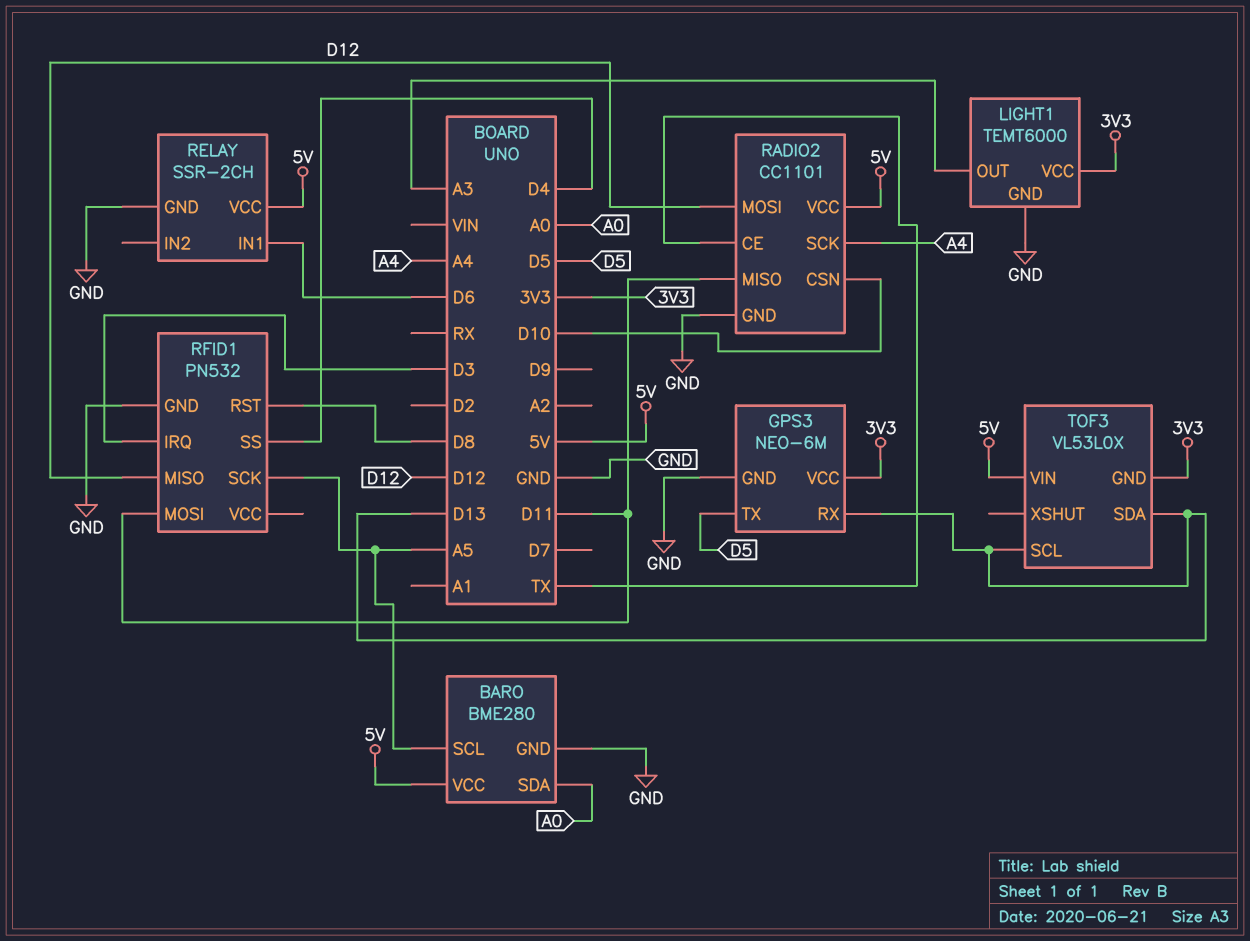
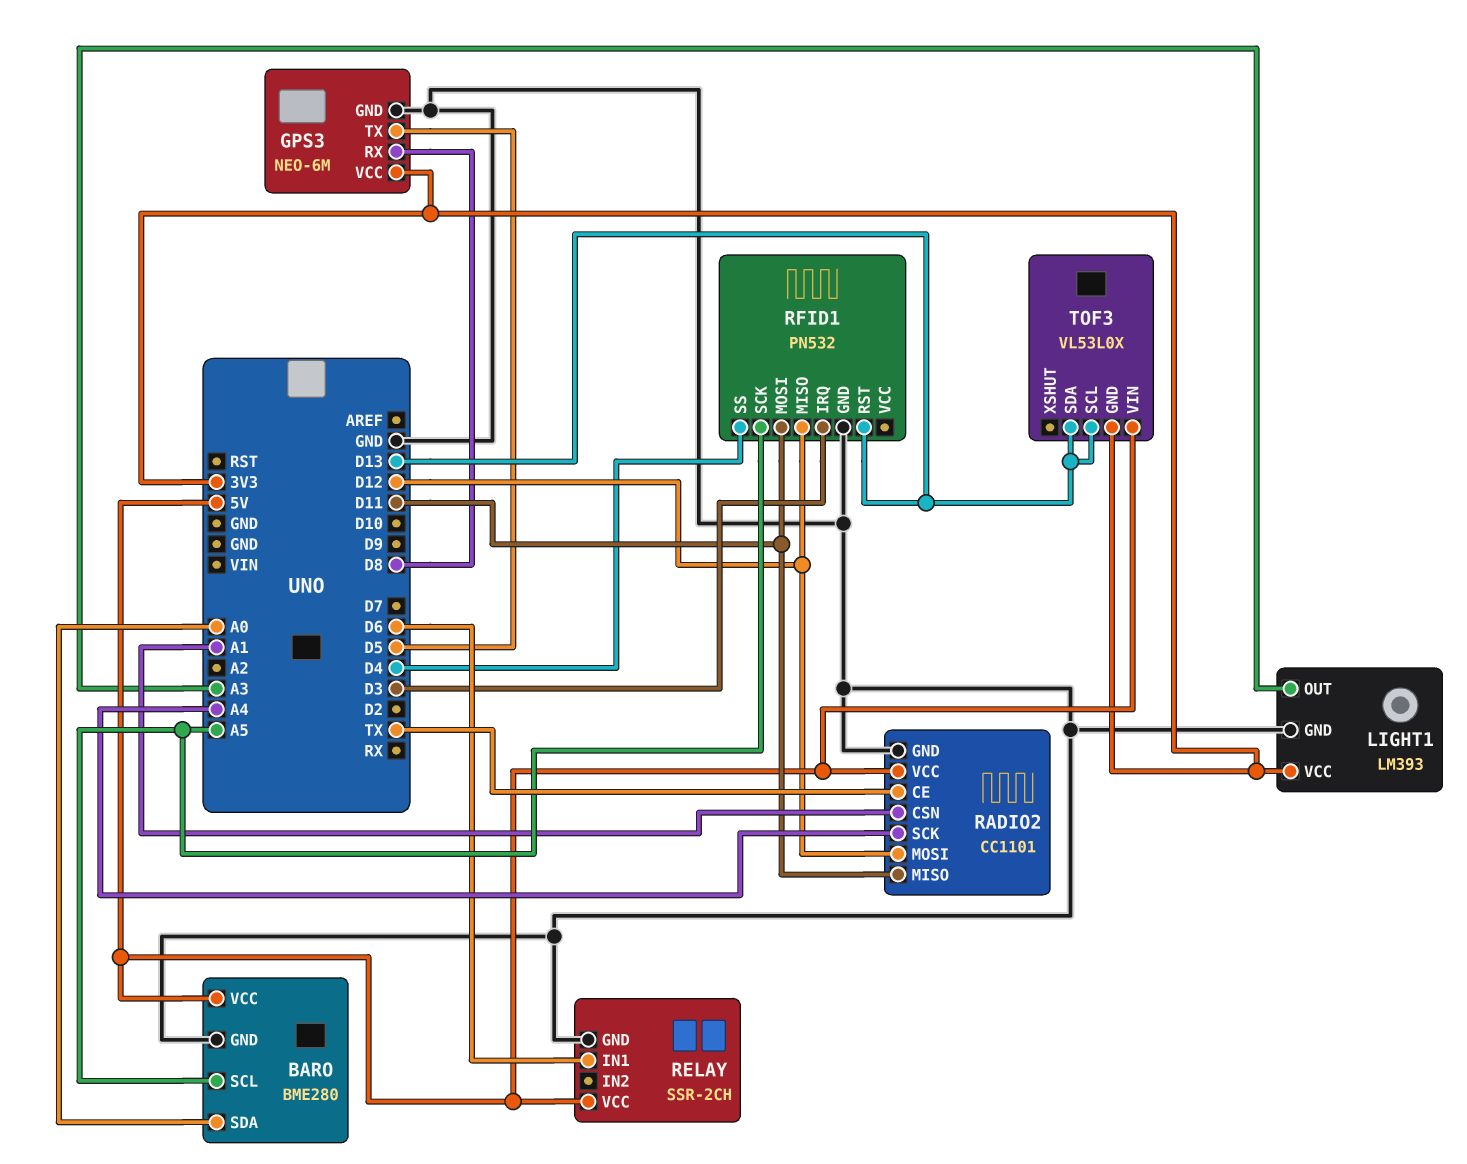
GPS3 pin RX: D13 -> D8
LIGHT1: TEMT6000 -> LM393
RADIO2 pin CSN: D10 -> A1
RFID1 pin RST: D8 -> D13

